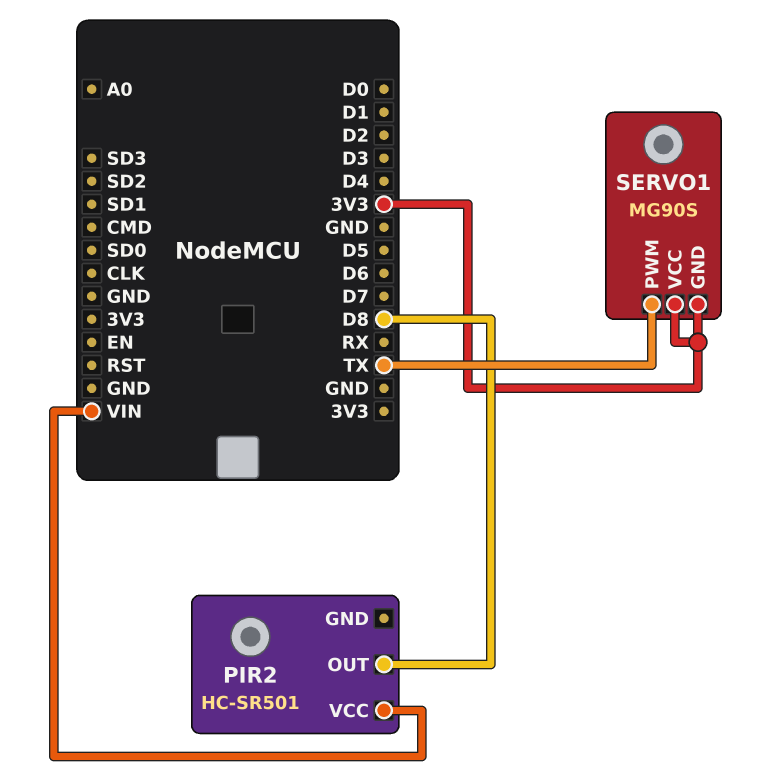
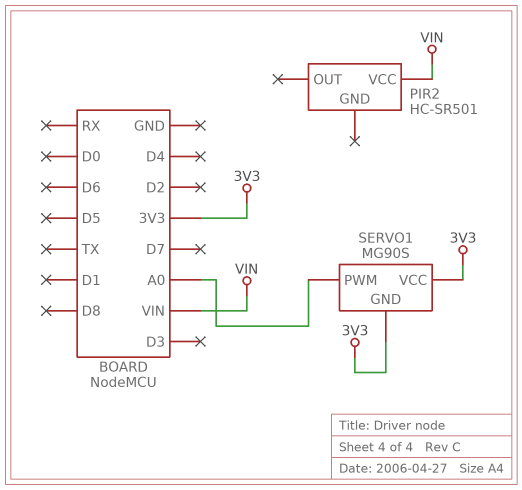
PIR2 pin OUT: D8 -> none
SERVO1 pin PWM: TX -> A0

